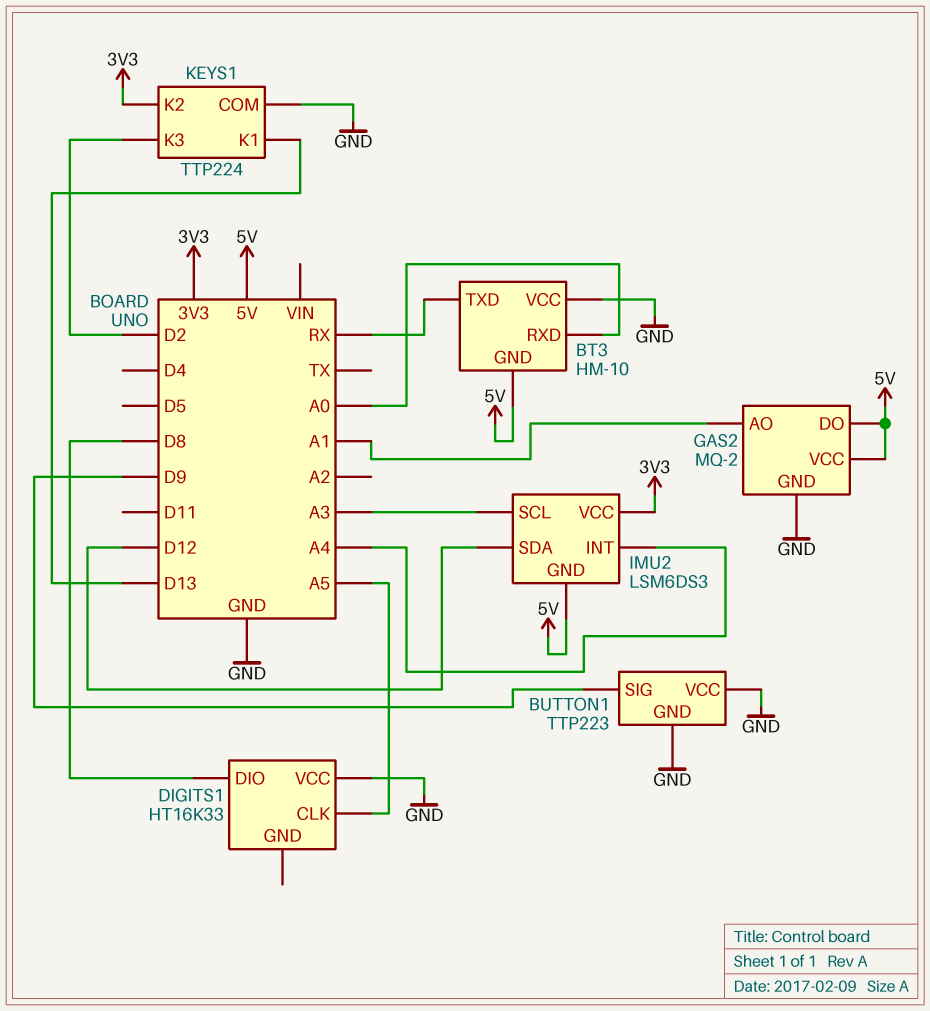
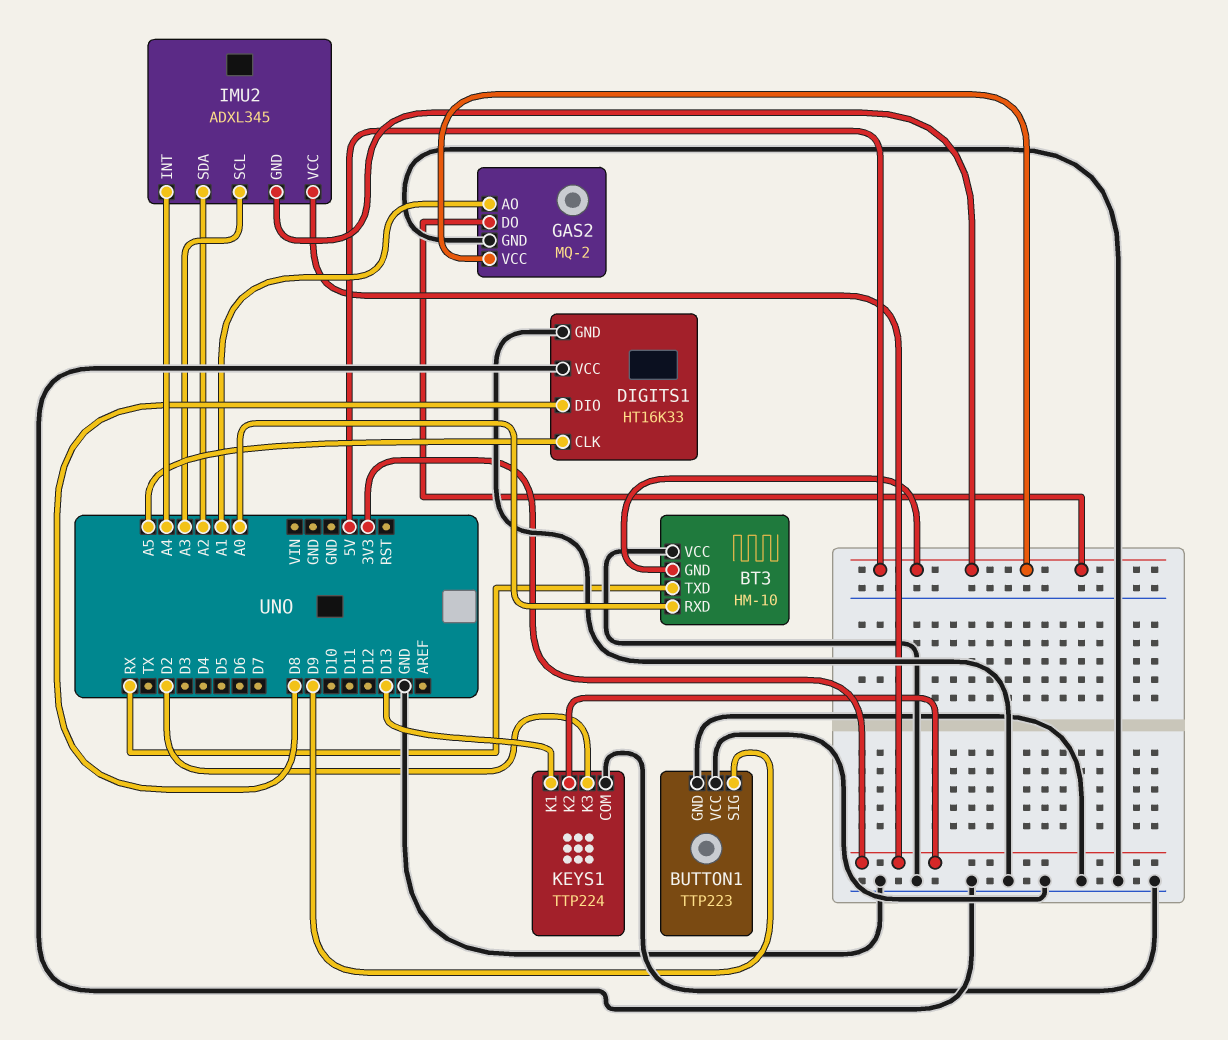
DIGITS1 pin GND: none -> GND
IMU2: LSM6DS3 -> ADXL345
IMU2 pin SDA: D12 -> A2

